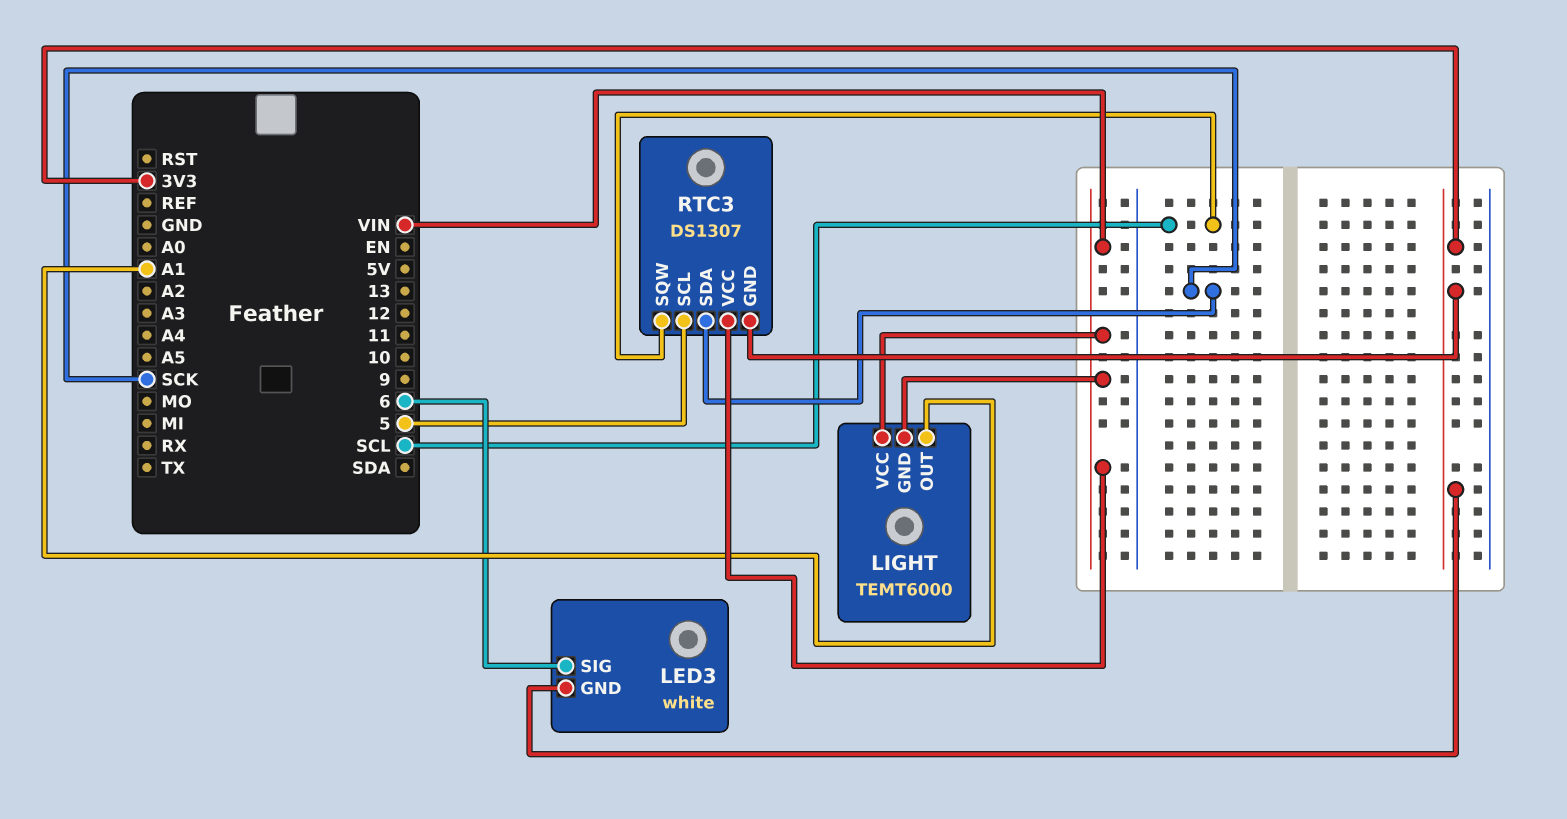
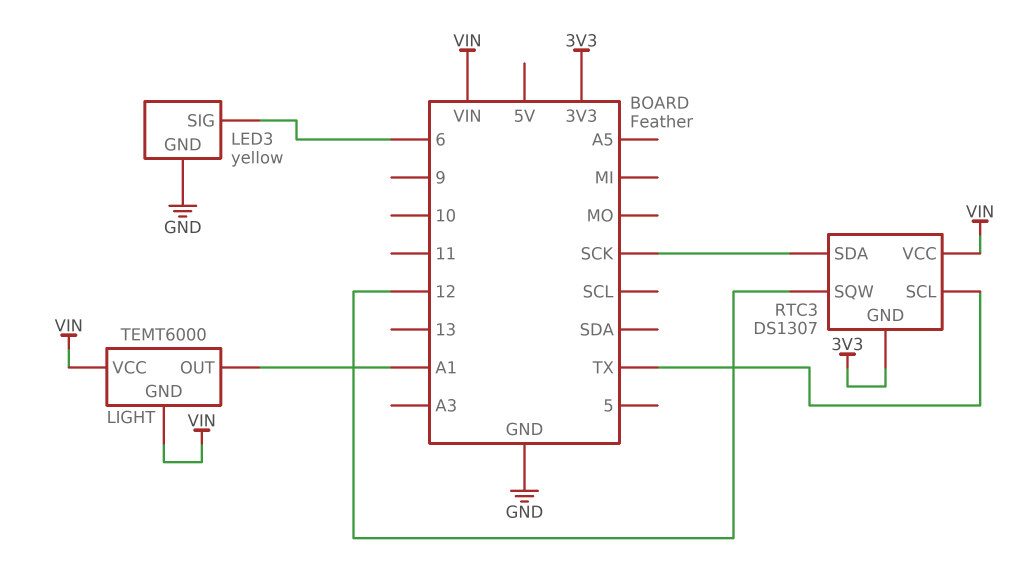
LED3: white -> yellow
LED3 pin GND: 3V3 -> GND
RTC3 pin SCL: 5 -> TX
RTC3 pin SQW: SCL -> 12

